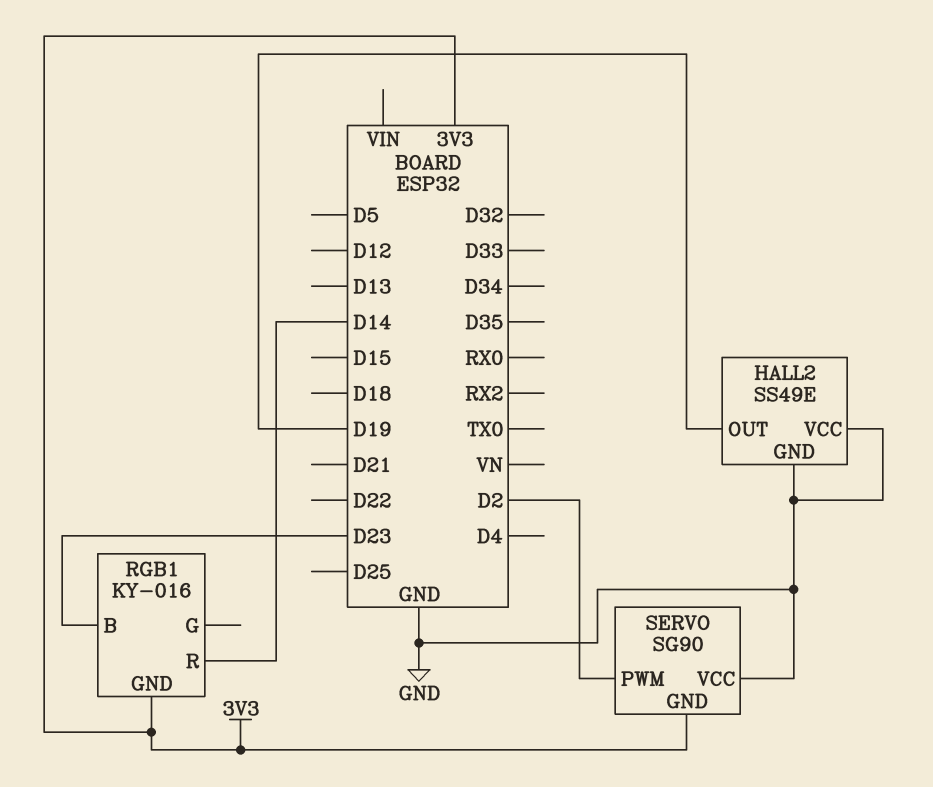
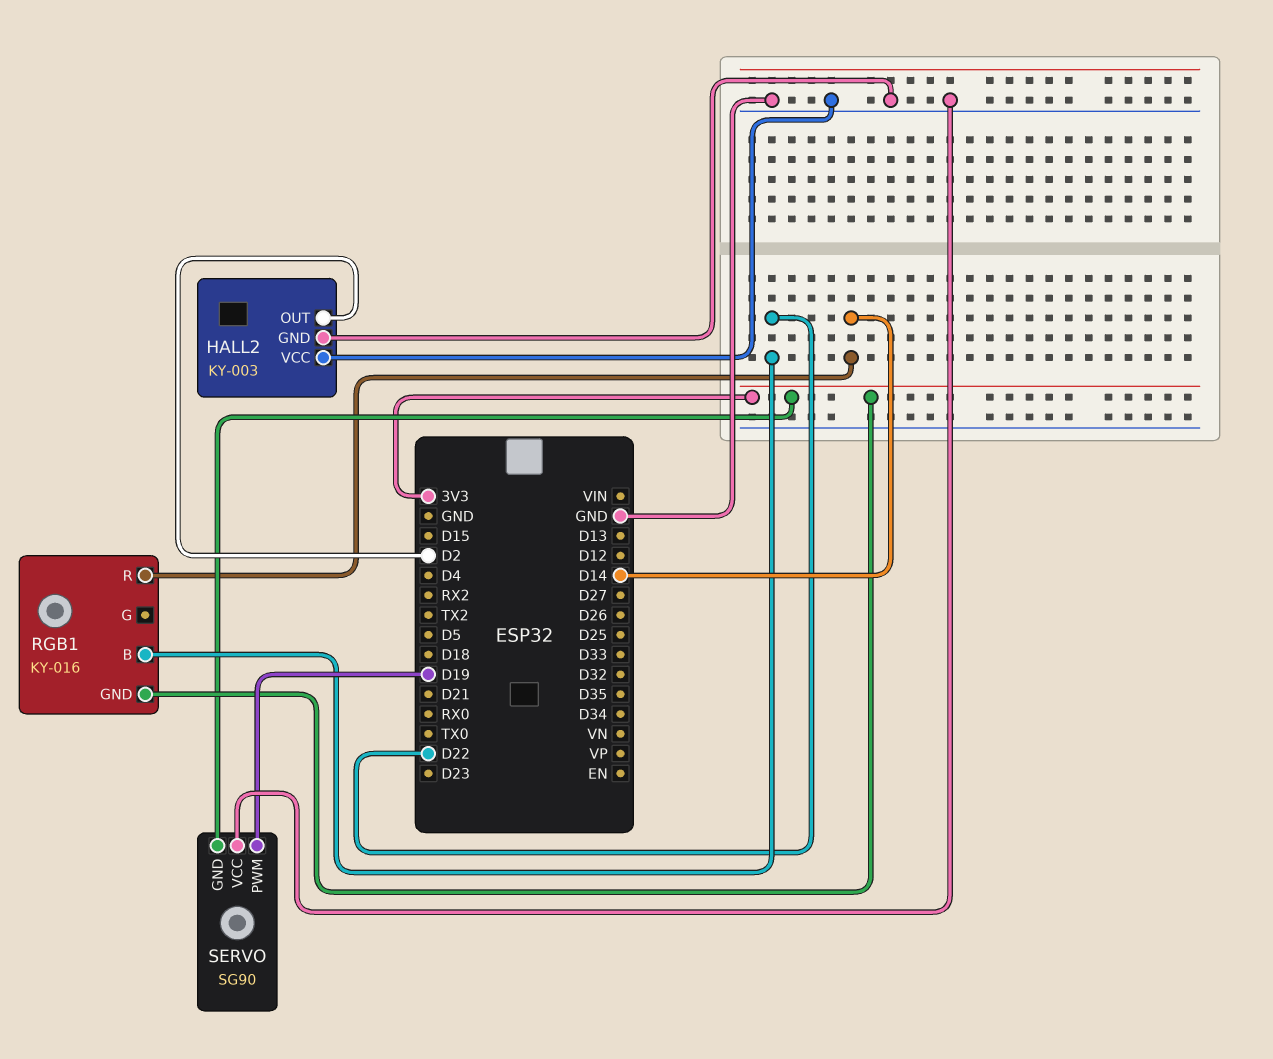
HALL2: SS49E -> KY-003
HALL2 pin OUT: D19 -> D2
RGB1 pin B: D23 -> D22
SERVO pin PWM: D2 -> D19

